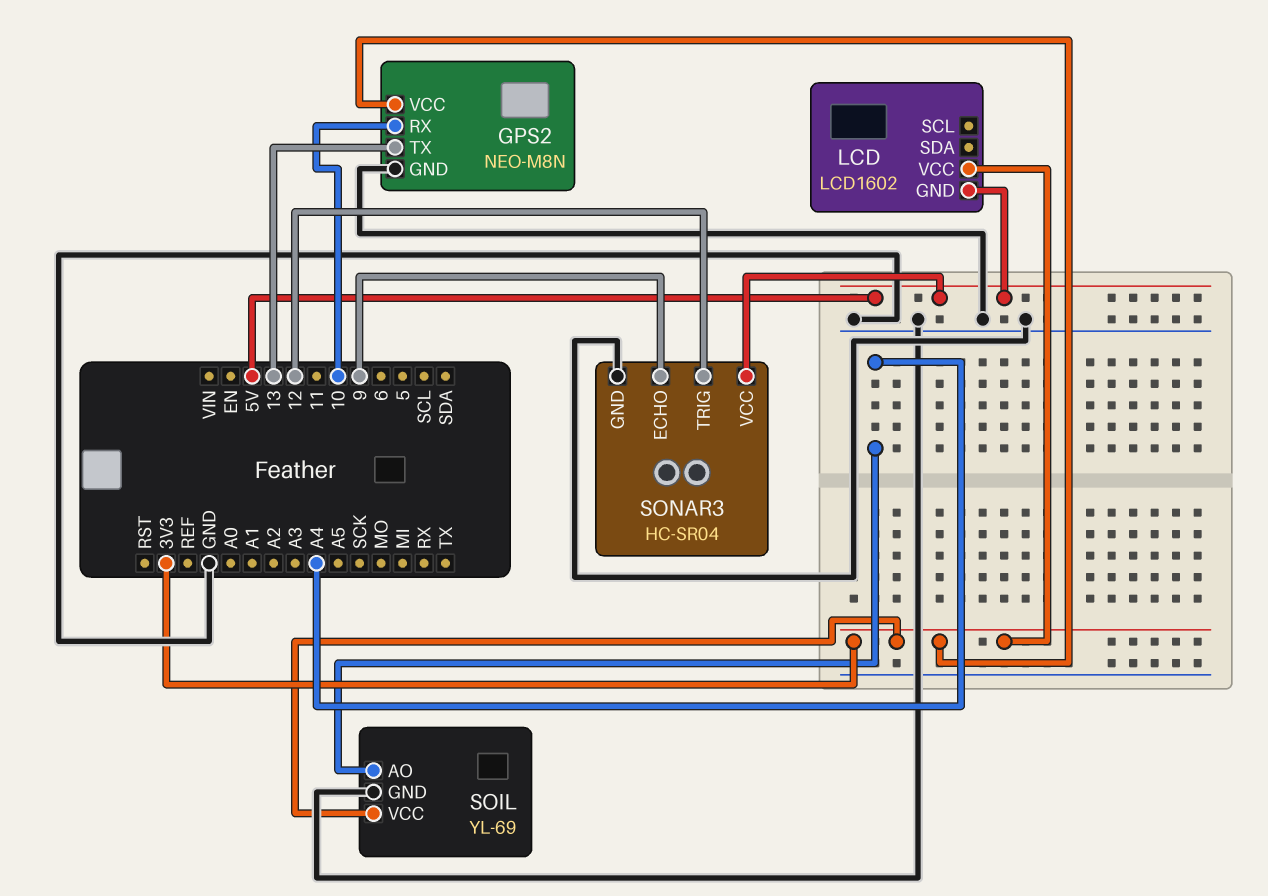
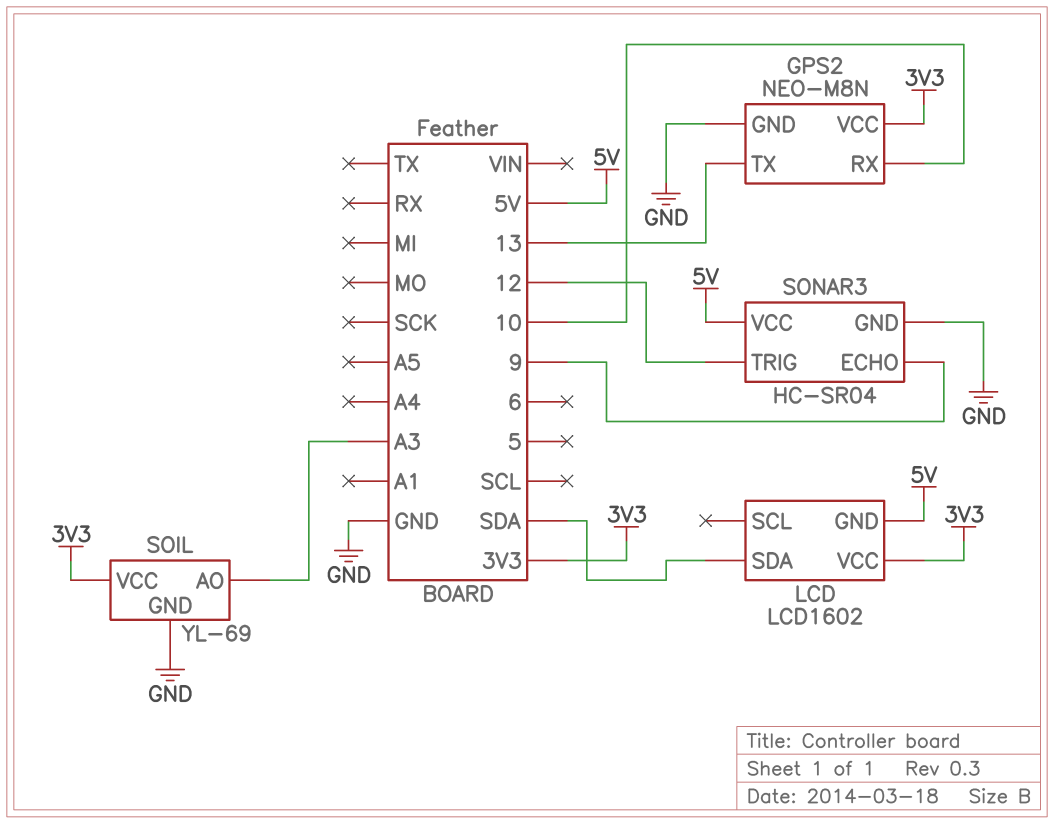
LCD pin SDA: none -> SDA
SOIL pin AO: A4 -> A3

